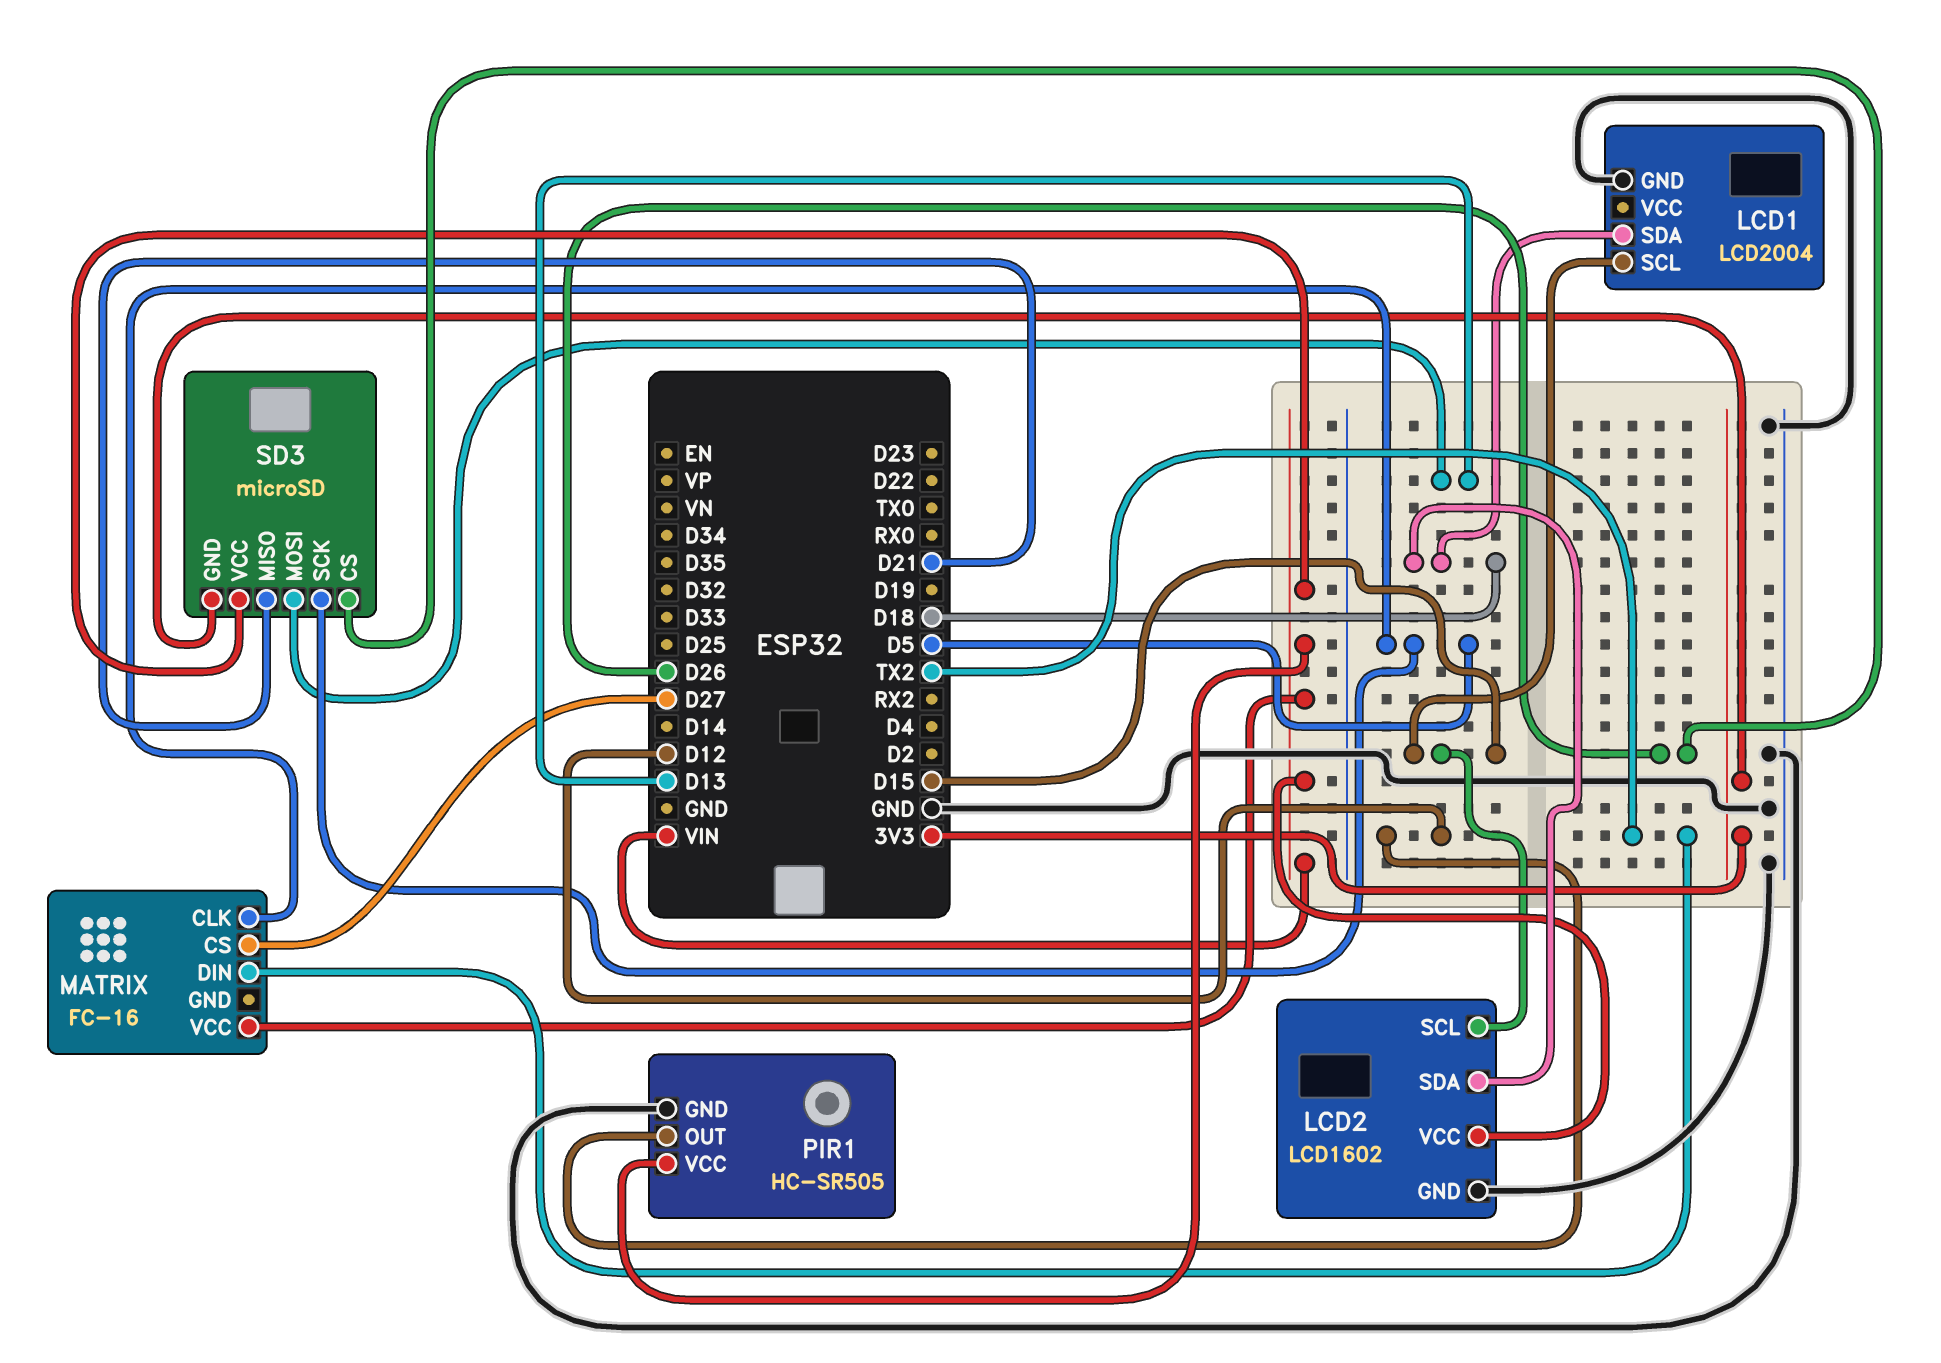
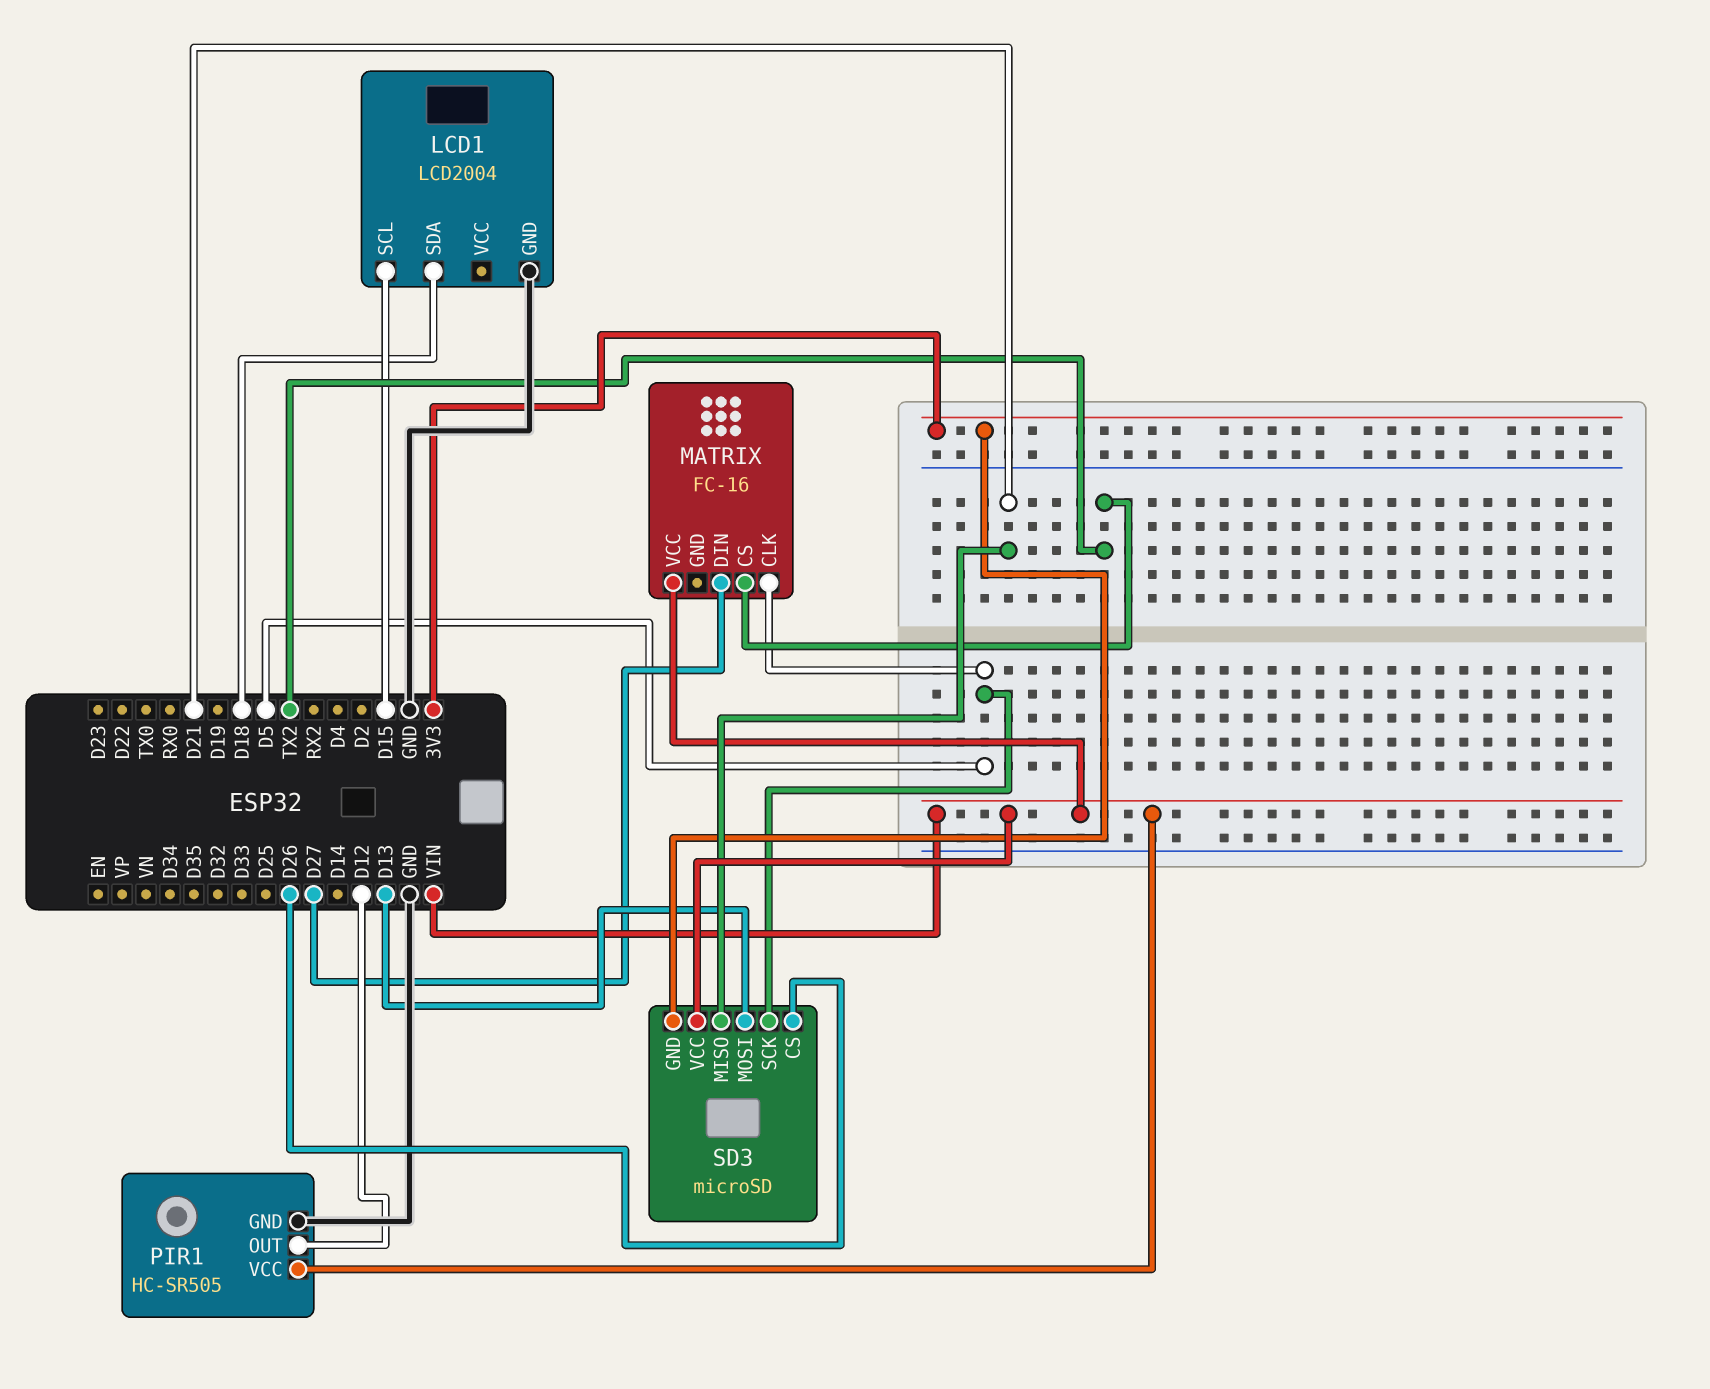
LCD2: LCD1602 -> none
LCD2 pin GND: GND -> none
LCD2 pin SCL: D15 -> none
LCD2 pin SDA: D18 -> none
LCD2 pin VCC: VIN -> none
MATRIX pin CS: D27 -> TX2
MATRIX pin DIN: TX2 -> D27

